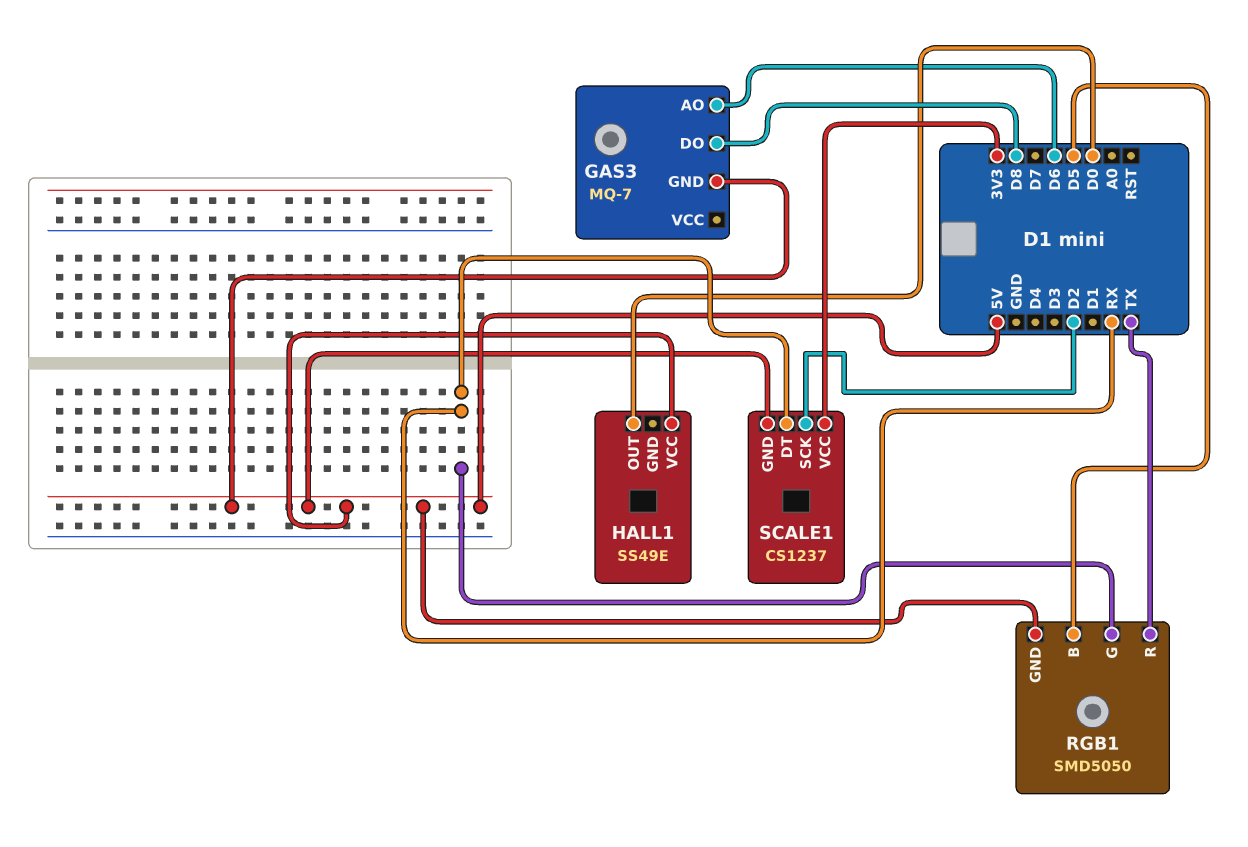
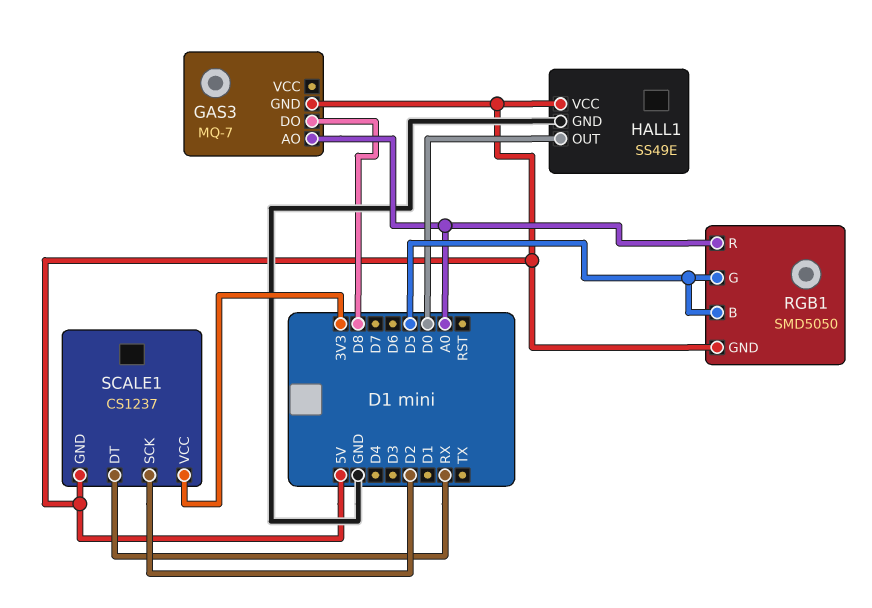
GAS3 pin AO: D6 -> A0
HALL1 pin GND: none -> GND
RGB1 pin G: RX -> D5
RGB1 pin R: TX -> A0

